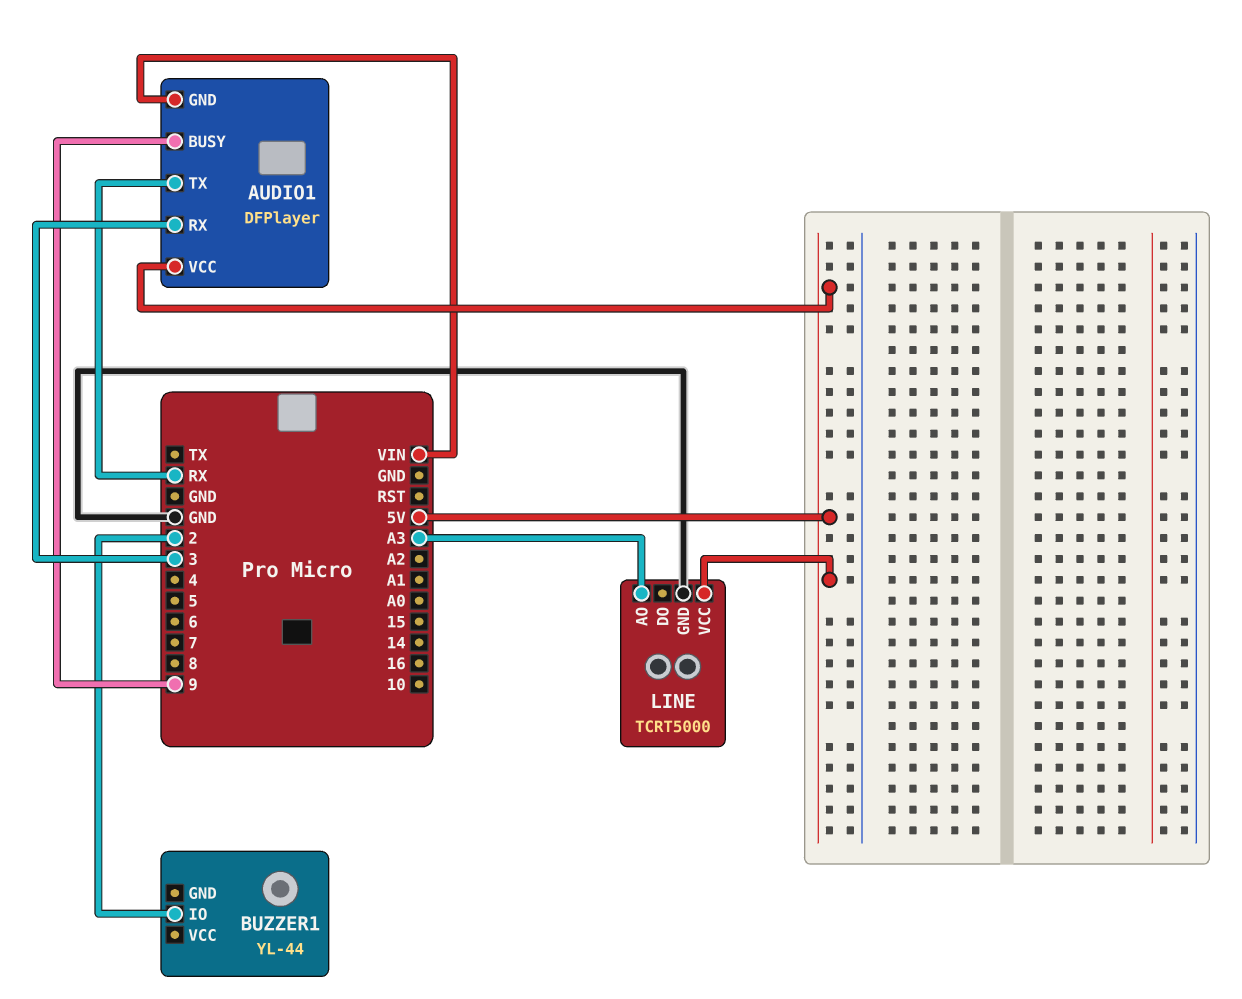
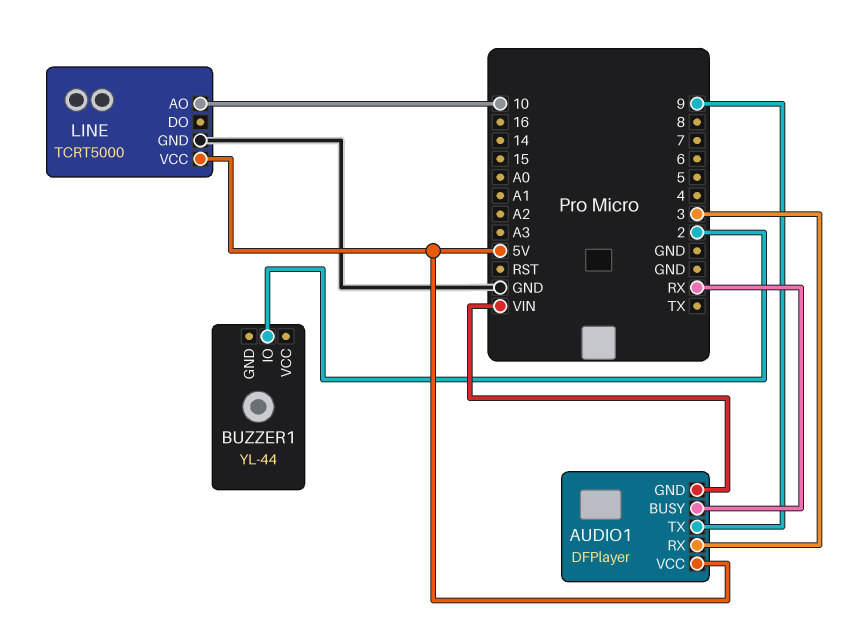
AUDIO1 pin BUSY: 9 -> RX
AUDIO1 pin TX: RX -> 9
LINE pin AO: A3 -> 10

